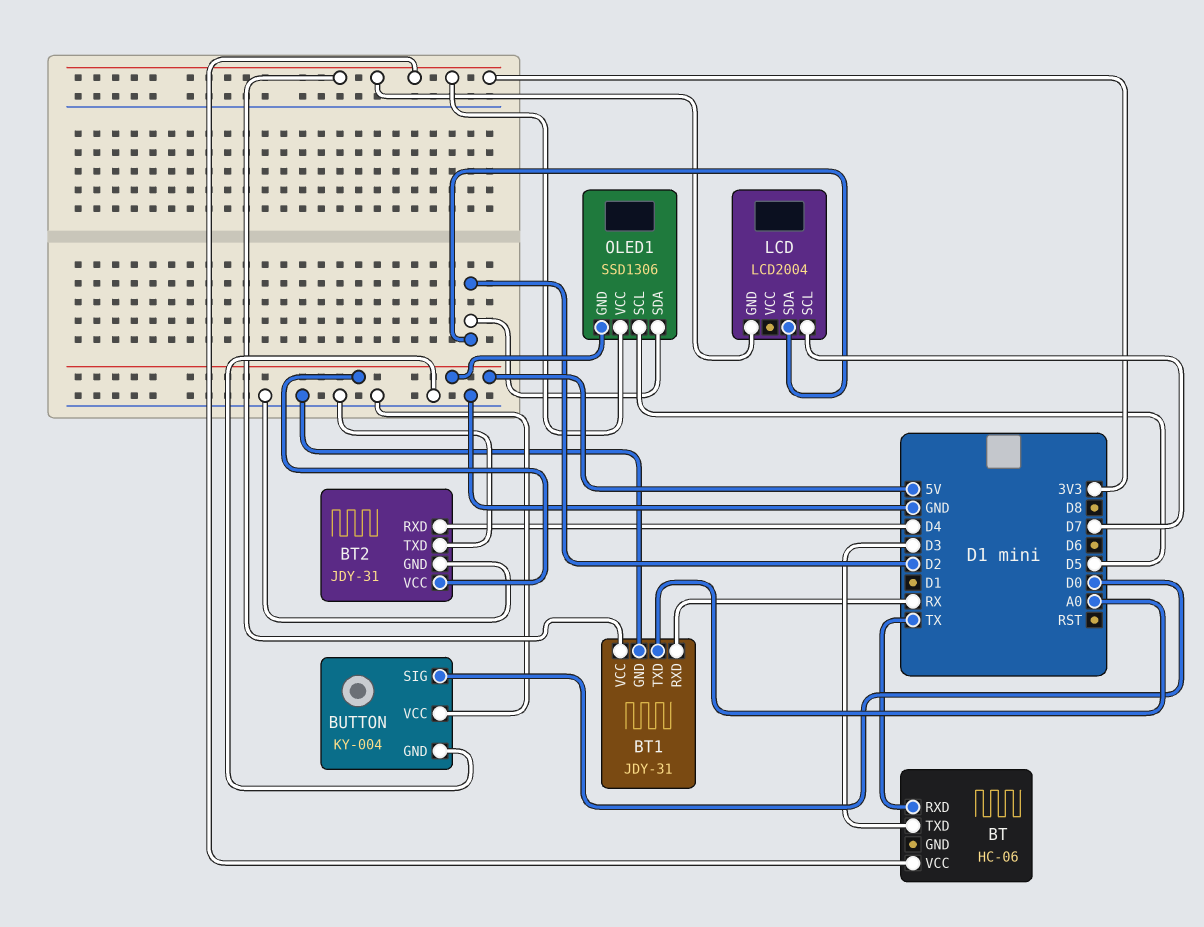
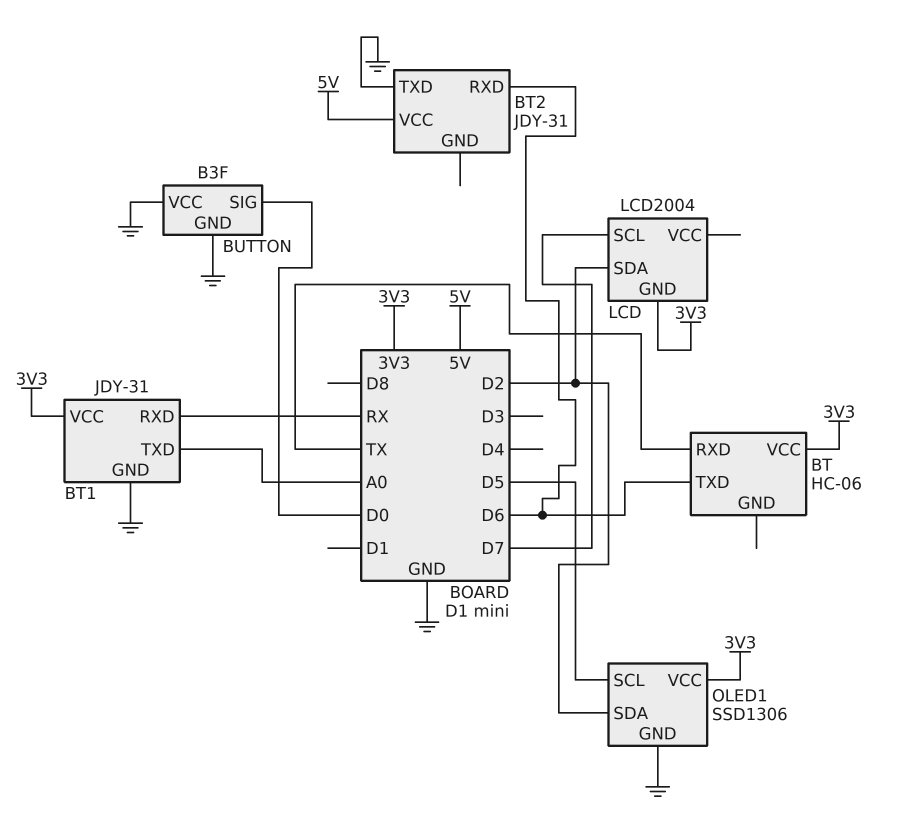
BT pin TXD: D3 -> D6
BT2 pin GND: GND -> none
BT2 pin RXD: D4 -> D6
BUTTON: KY-004 -> B3F
OLED1 pin GND: 5V -> GND

